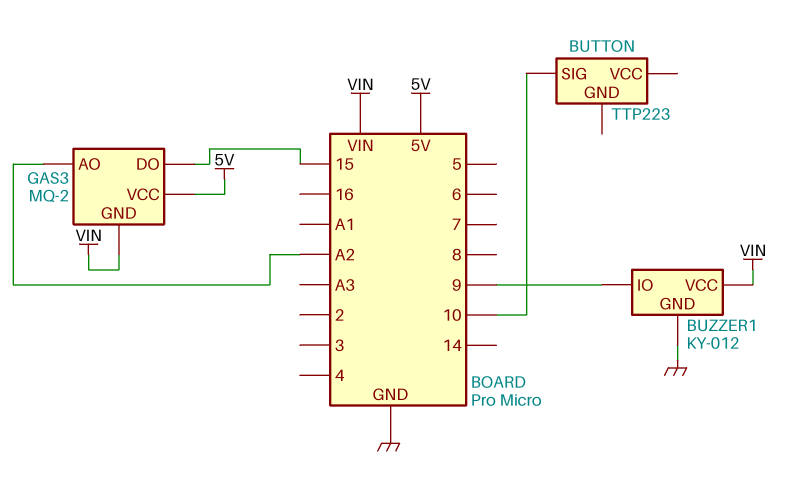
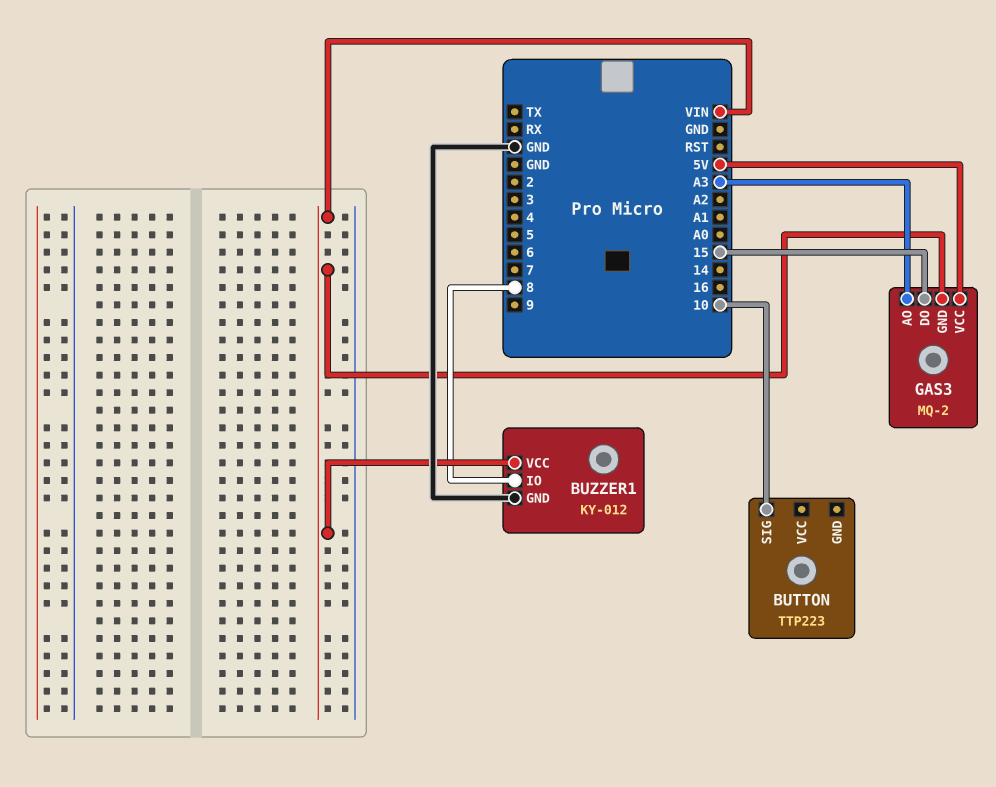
BUZZER1 pin IO: 9 -> 8
GAS3 pin AO: A2 -> A3

